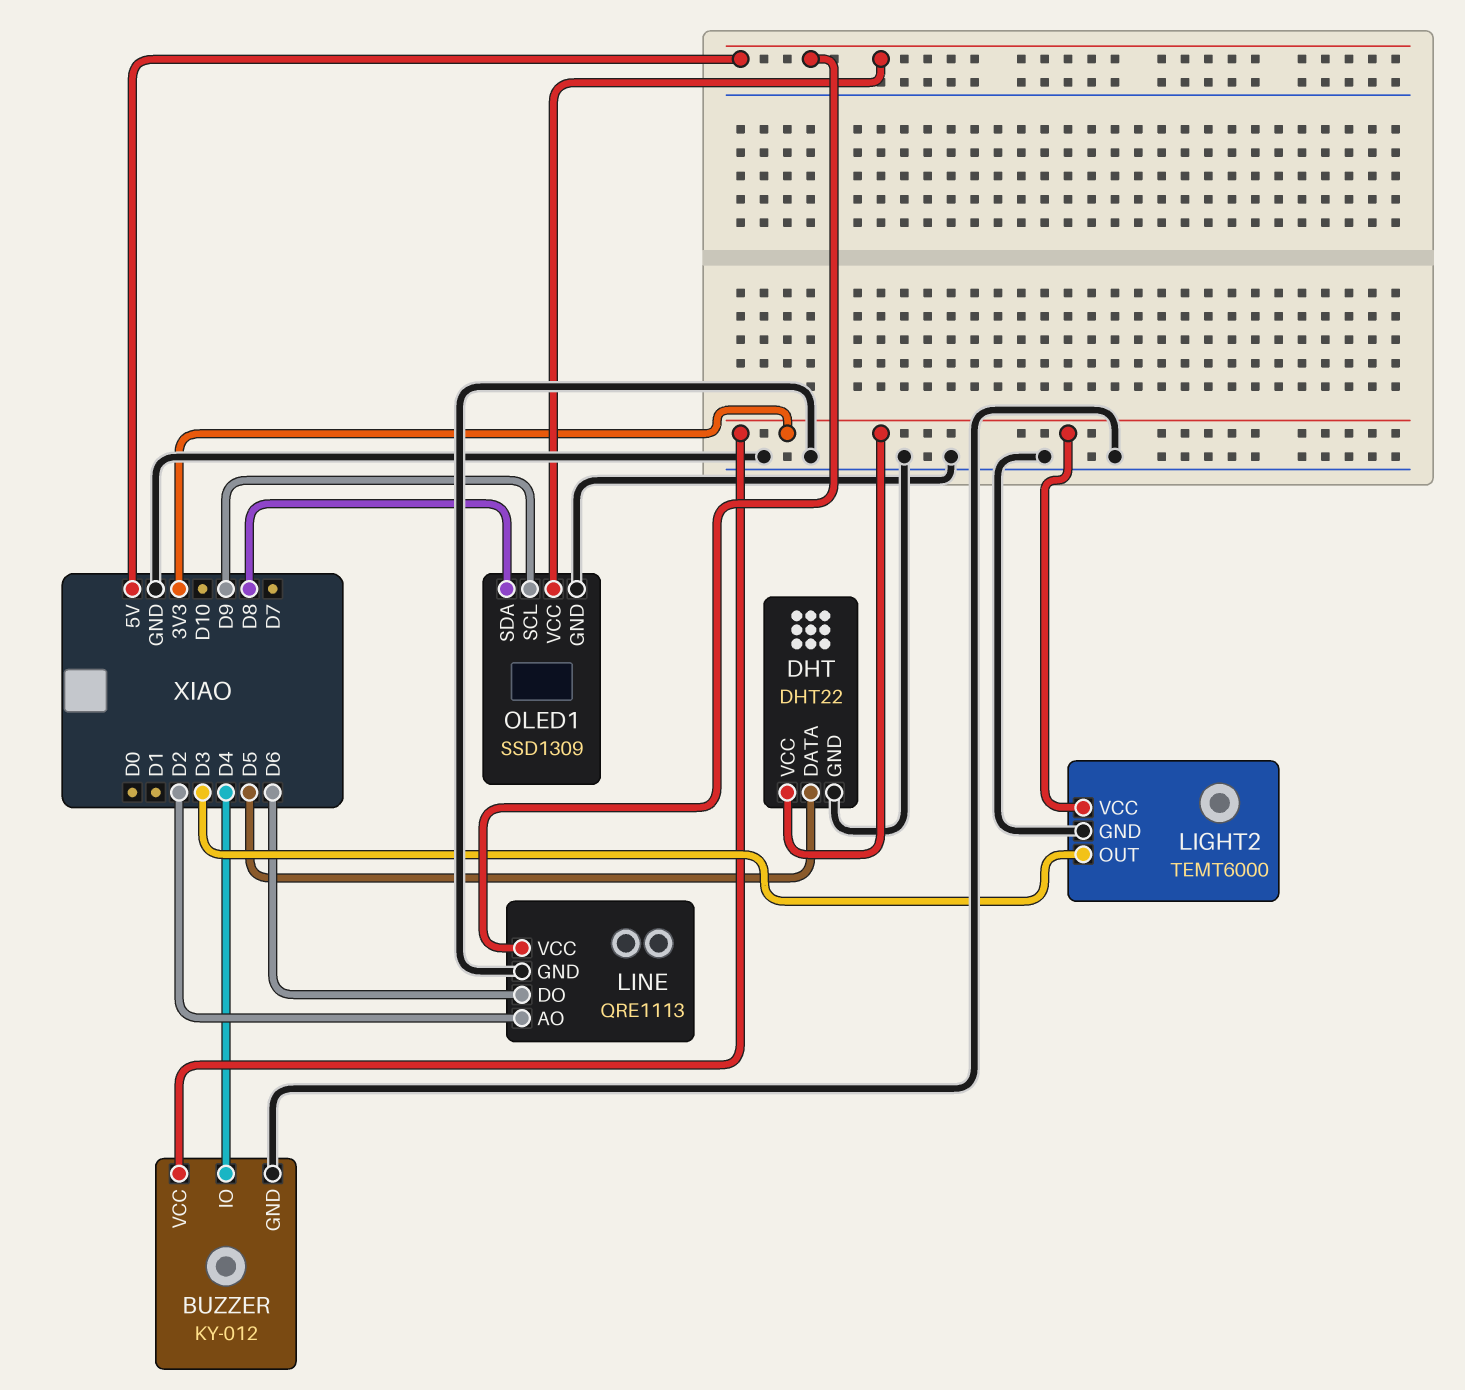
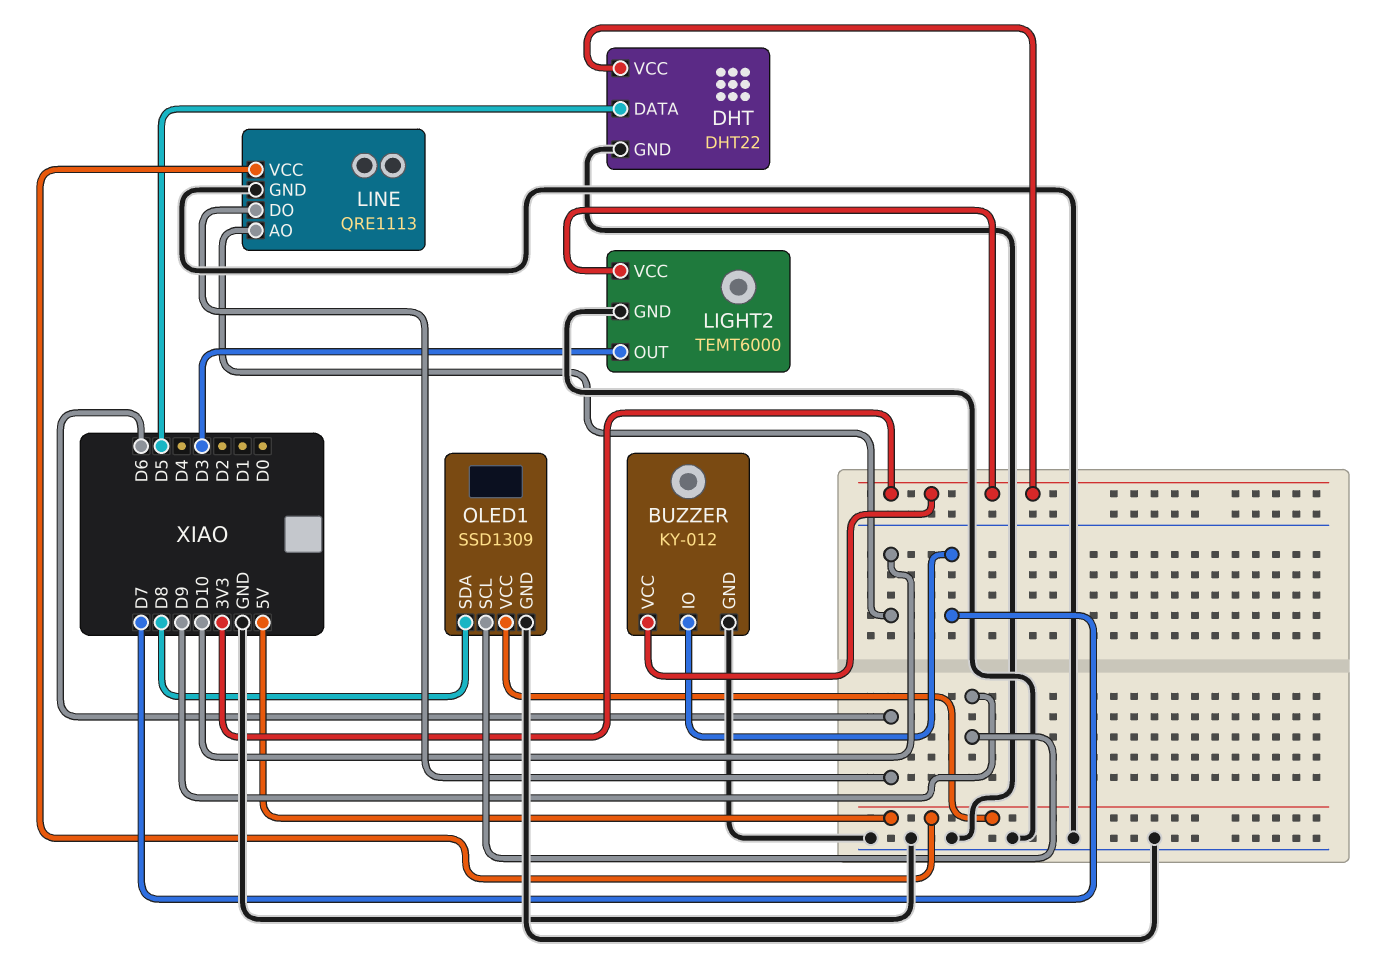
BUZZER pin IO: D4 -> D7
LINE pin AO: D2 -> D10

